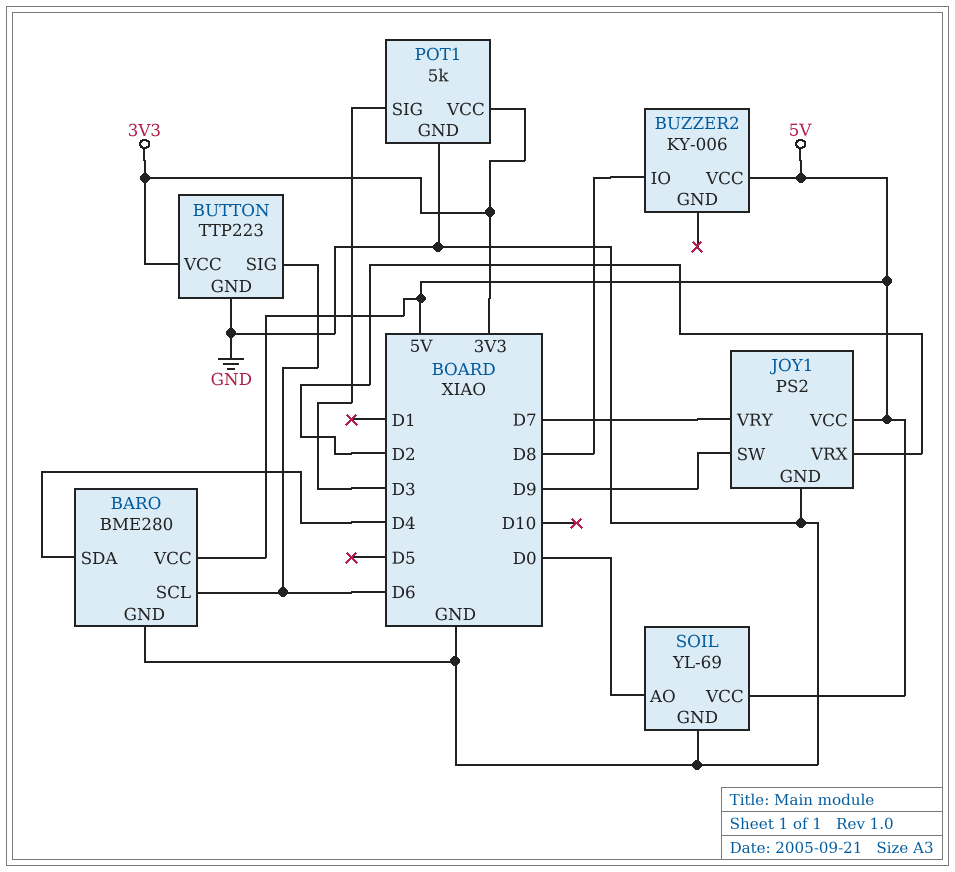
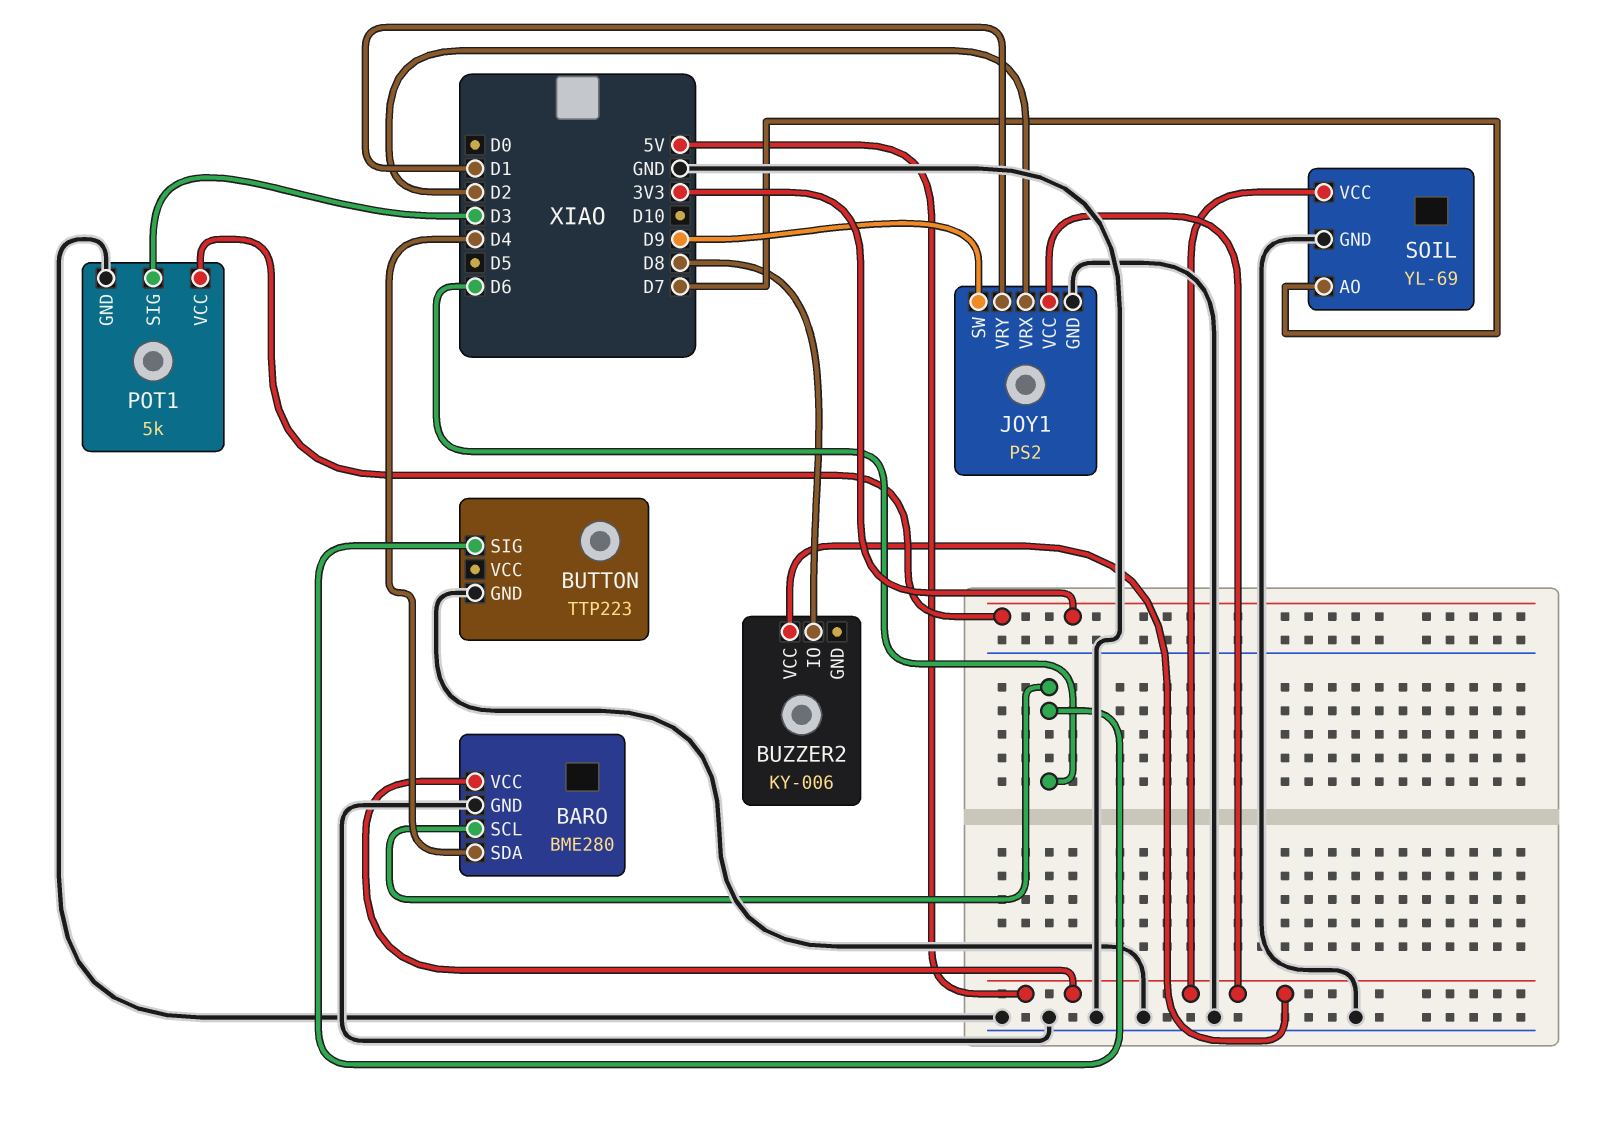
BUTTON pin VCC: 3V3 -> none
JOY1 pin VRY: D7 -> D1
SOIL pin AO: D0 -> D7

